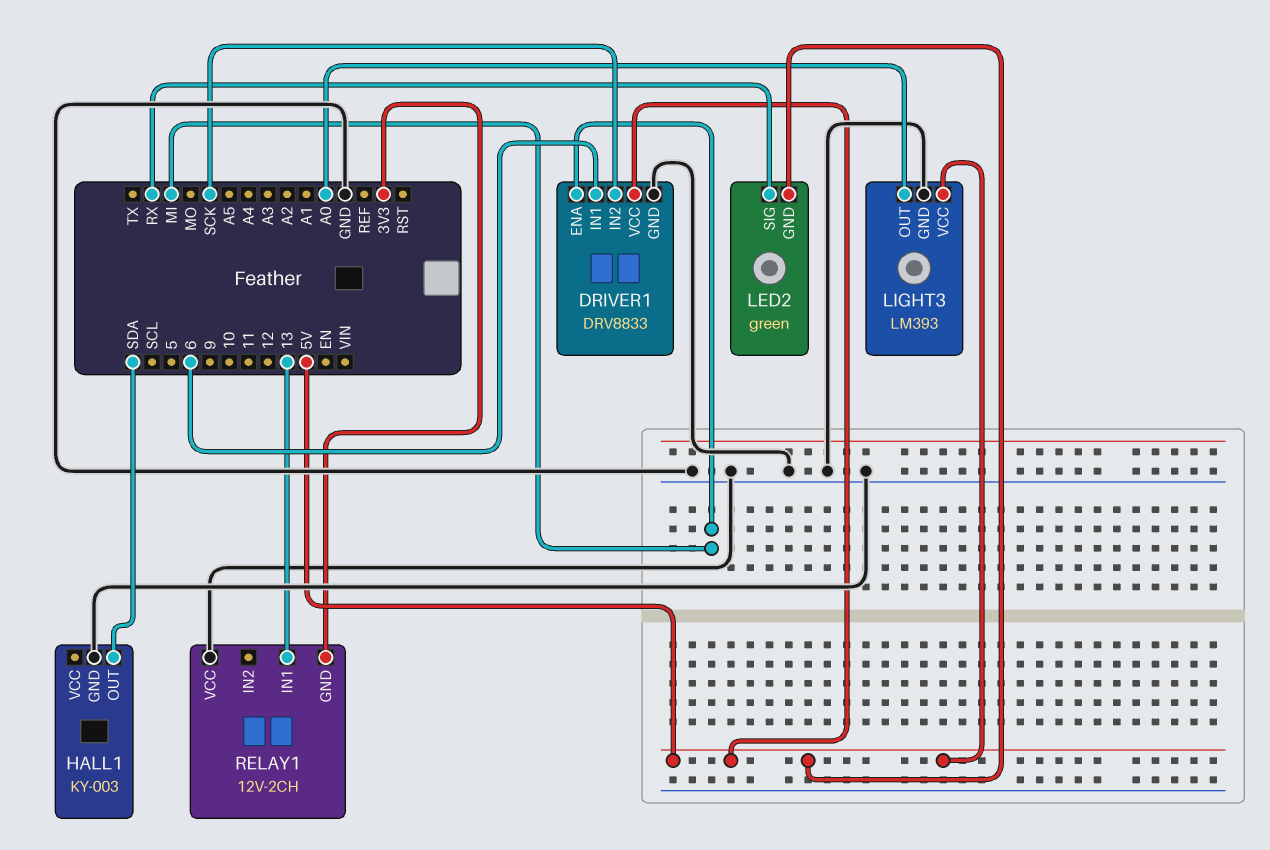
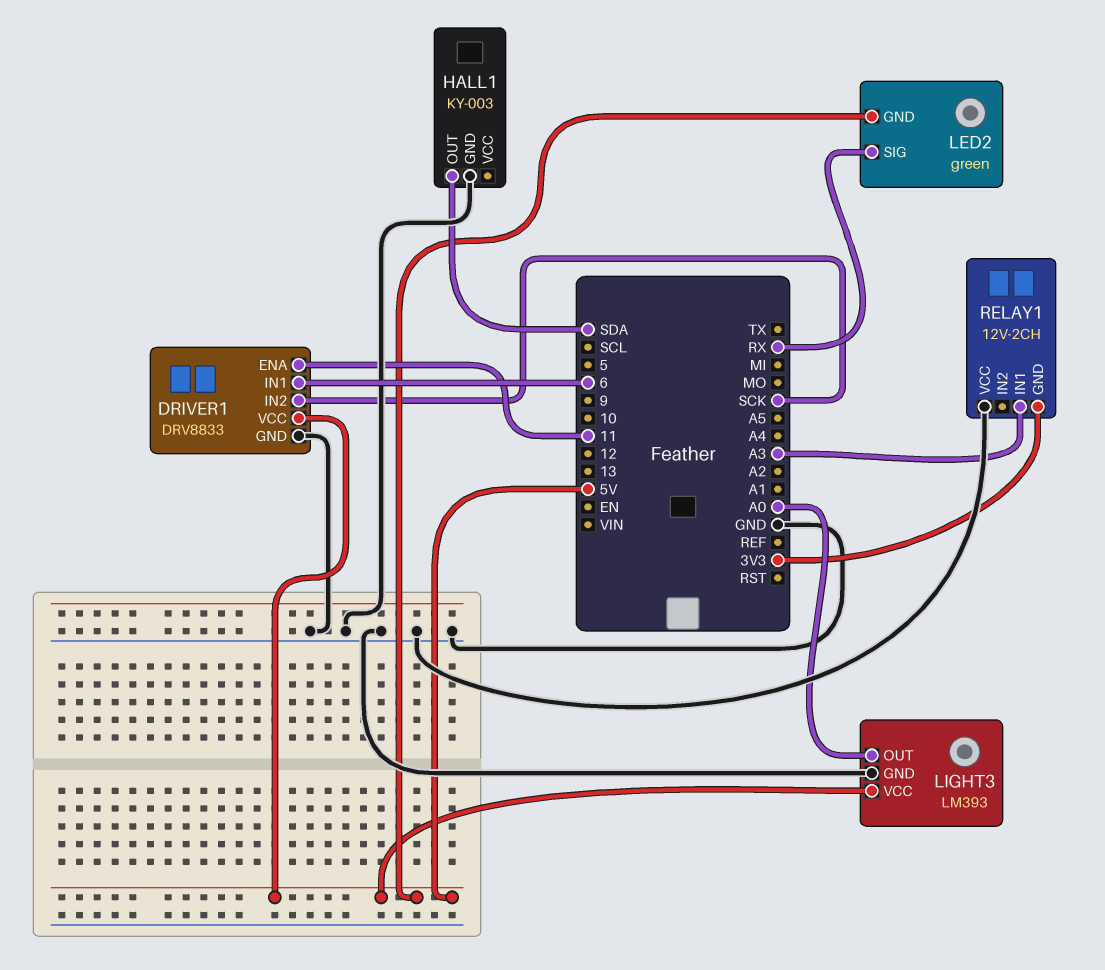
DRIVER1 pin ENA: MI -> 11
RELAY1 pin IN1: 13 -> A3

